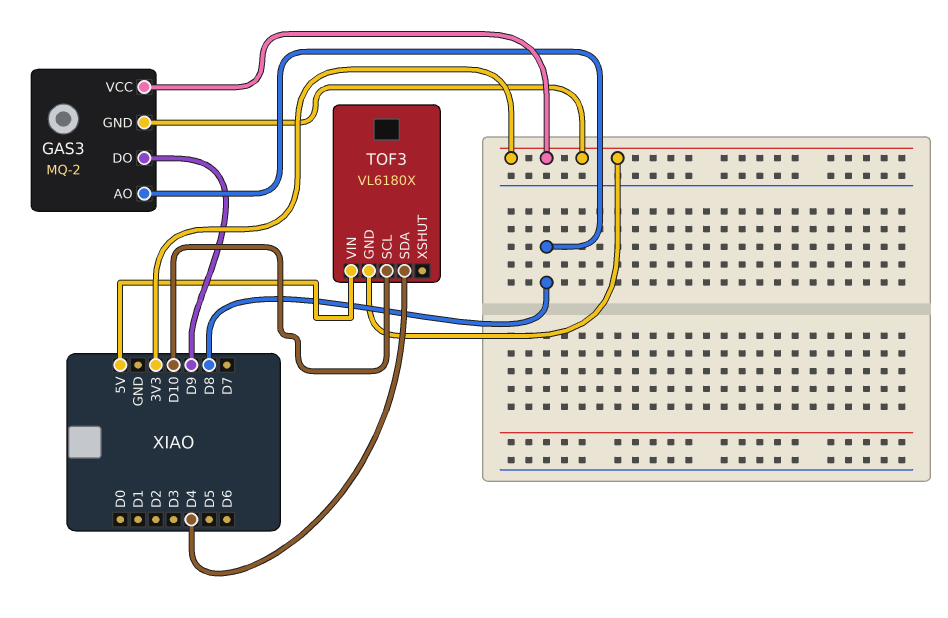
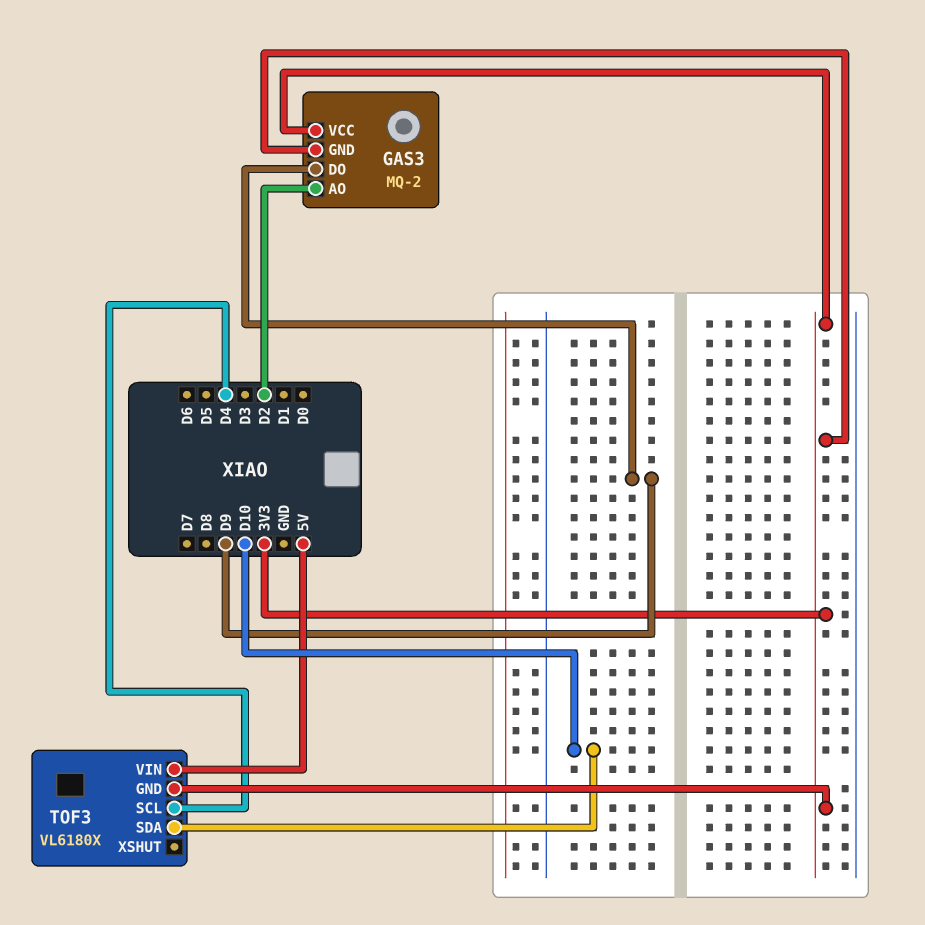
GAS3 pin AO: D8 -> D2
TOF3 pin SCL: D10 -> D4
TOF3 pin SDA: D4 -> D10

